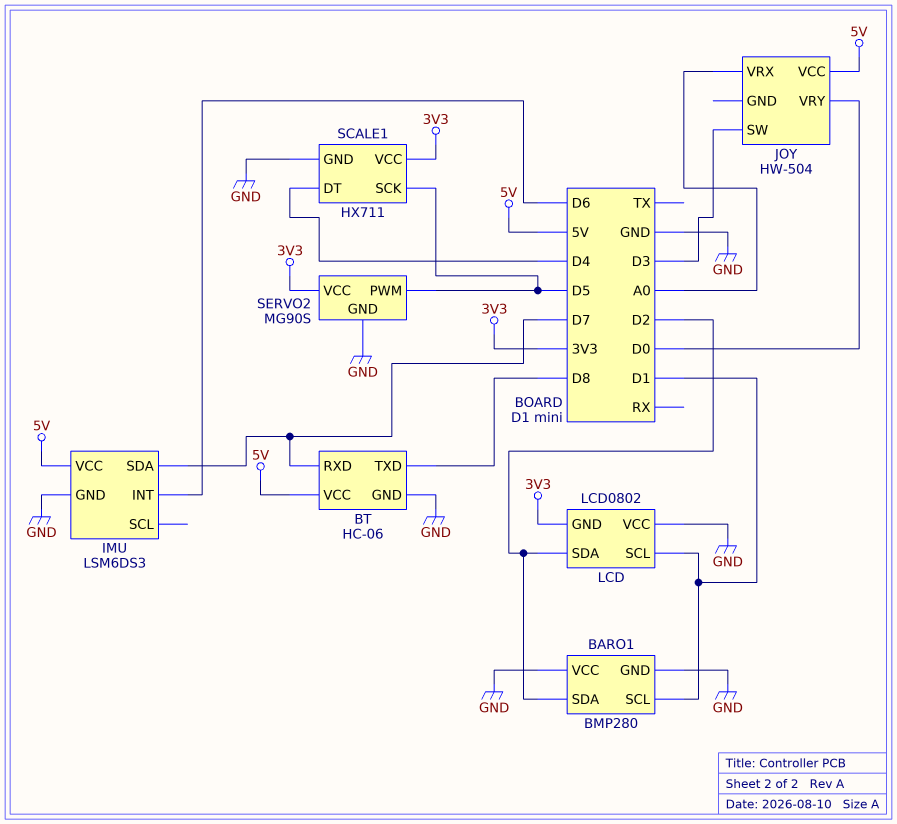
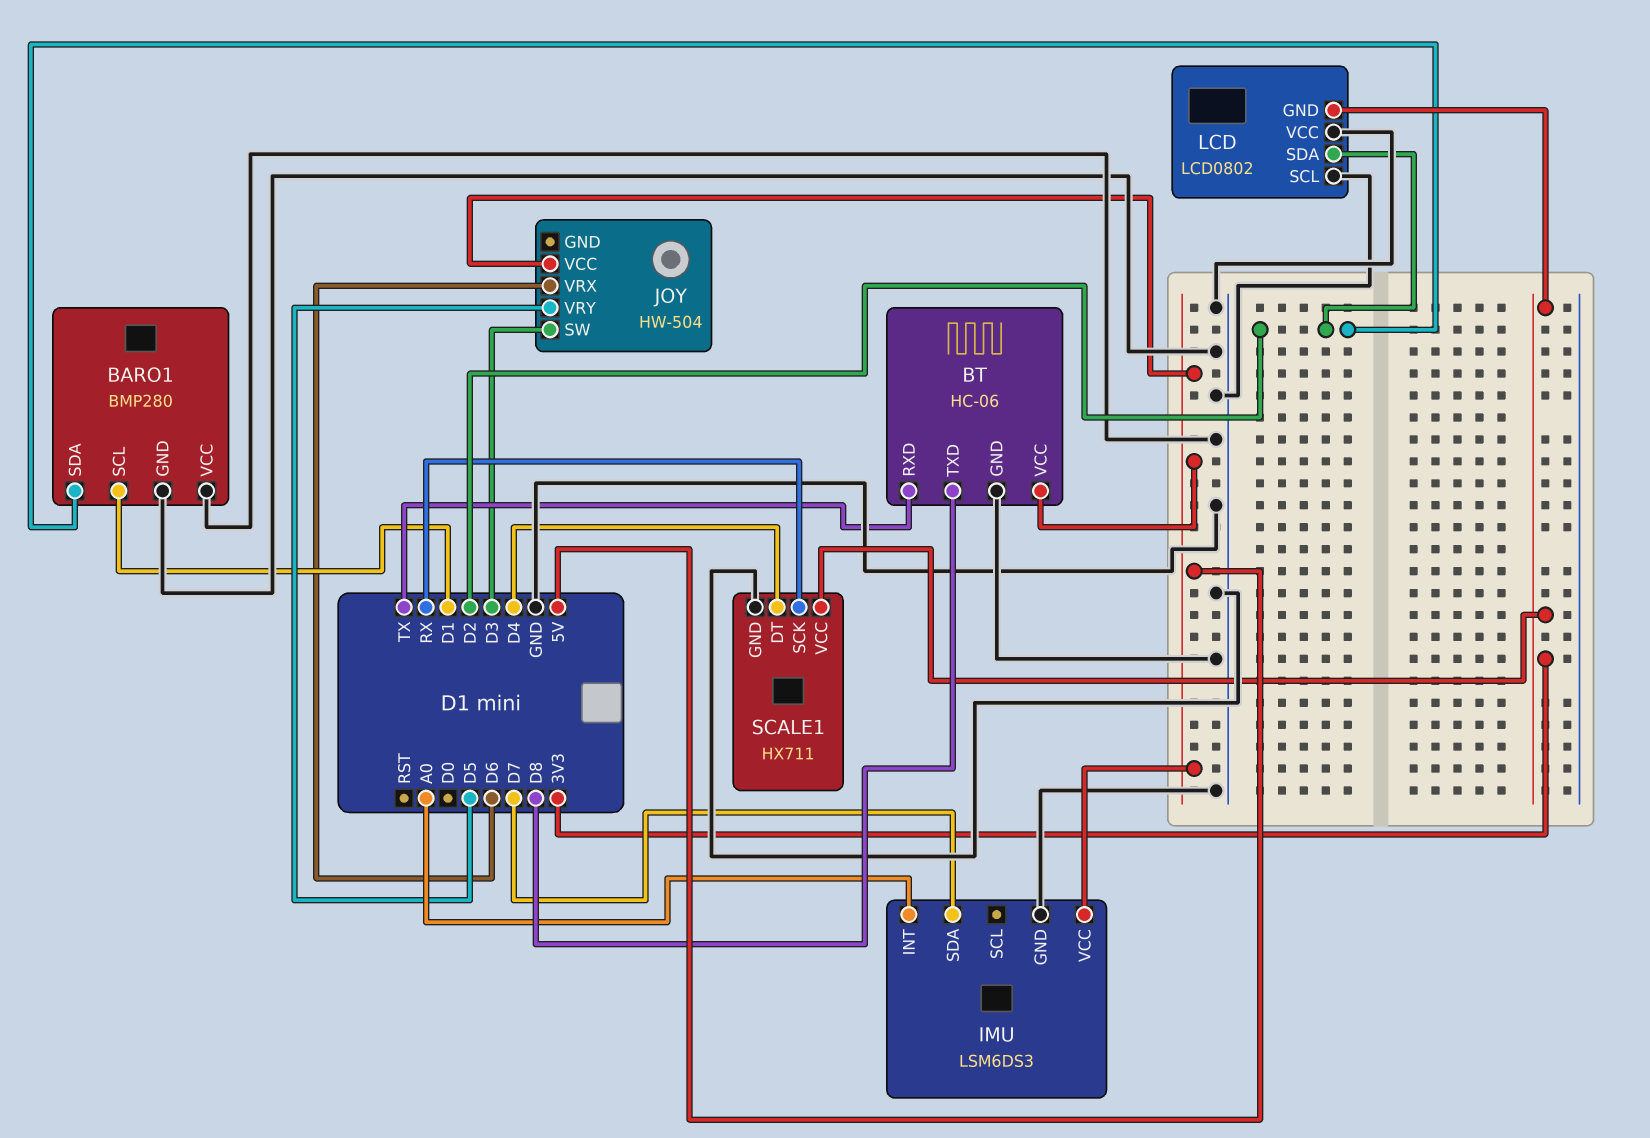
BT pin RXD: D7 -> TX
IMU pin INT: D6 -> A0
JOY pin VRX: A0 -> D6
JOY pin VRY: D0 -> D5
LCD pin SCL: D1 -> GND
SCALE1 pin SCK: D5 -> RX
SERVO2: MG90S -> none
SERVO2 pin GND: GND -> none
SERVO2 pin PWM: D5 -> none
SERVO2 pin VCC: 3V3 -> none

